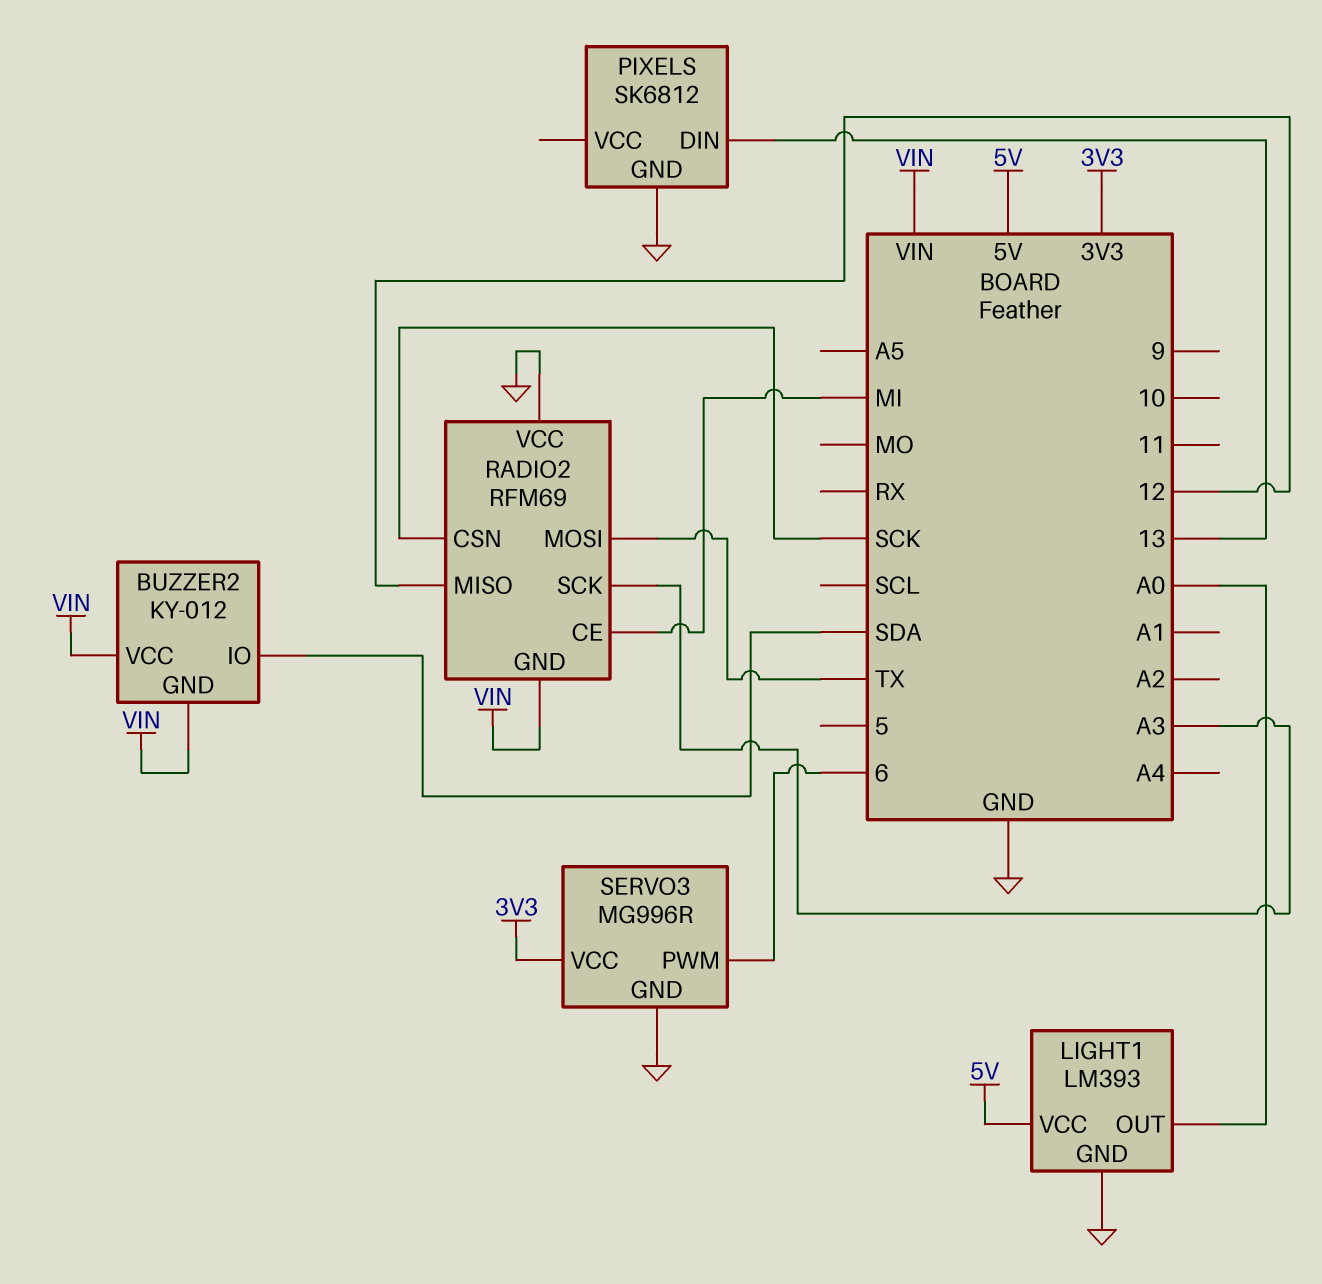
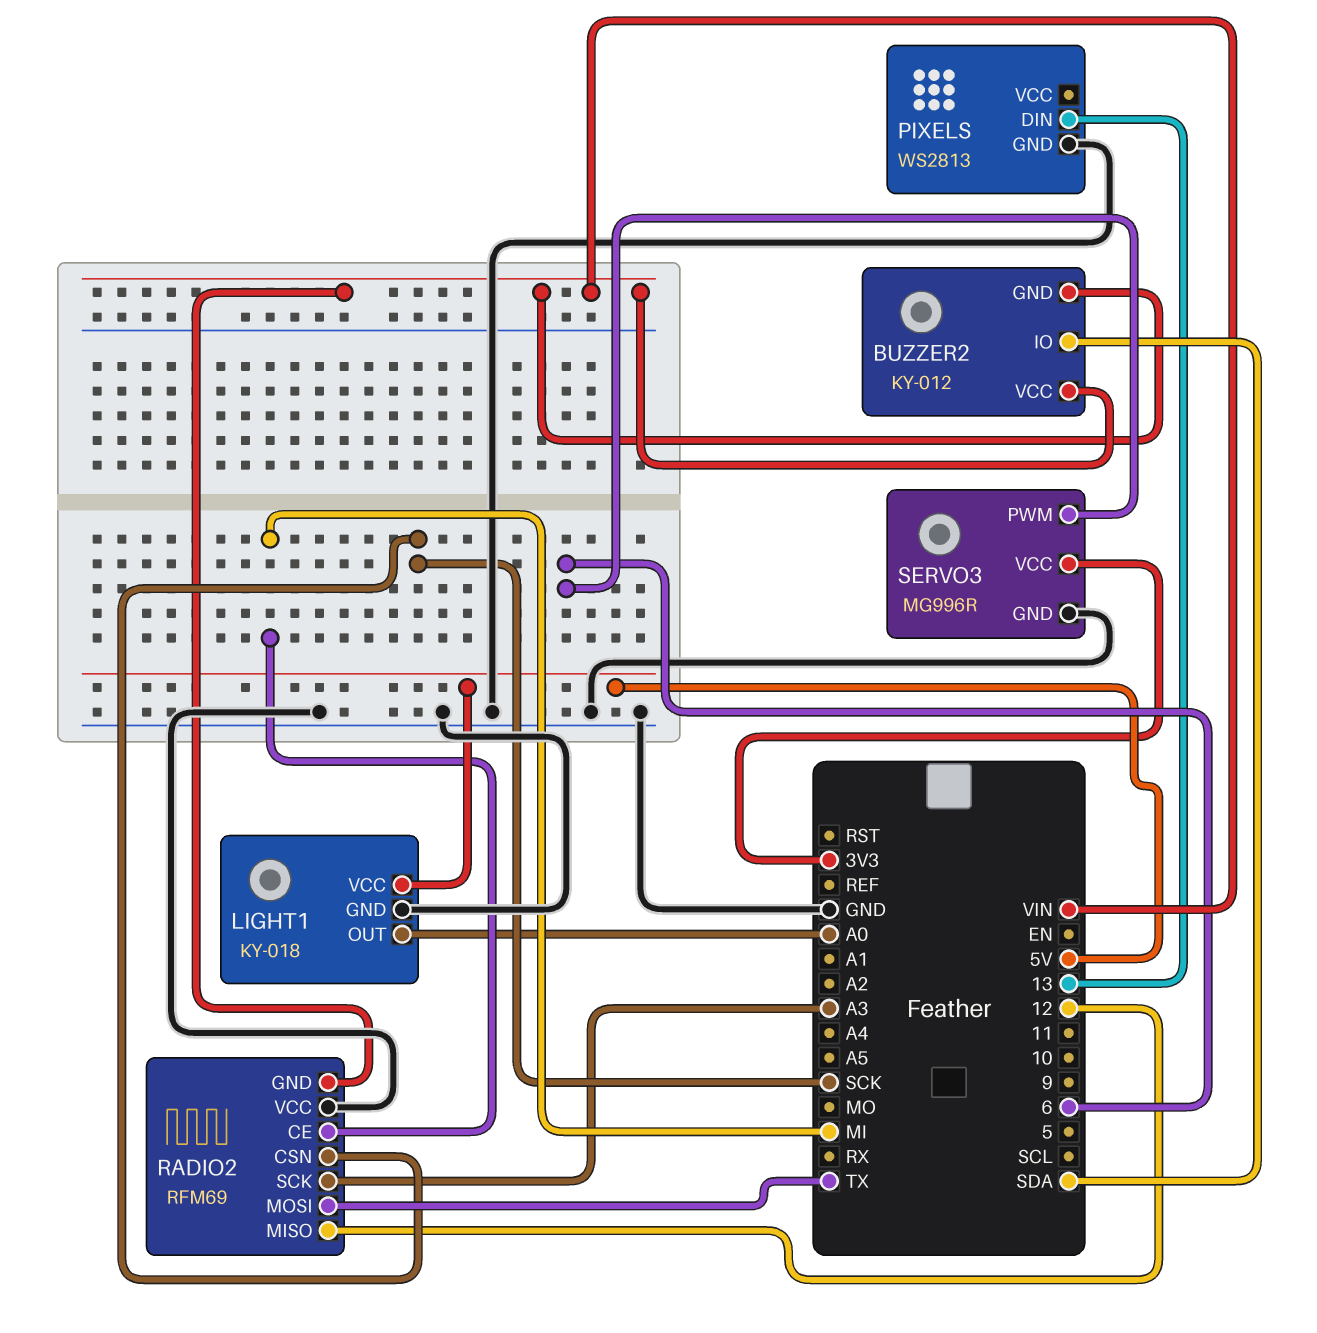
LIGHT1: LM393 -> KY-018
PIXELS: SK6812 -> WS2813

